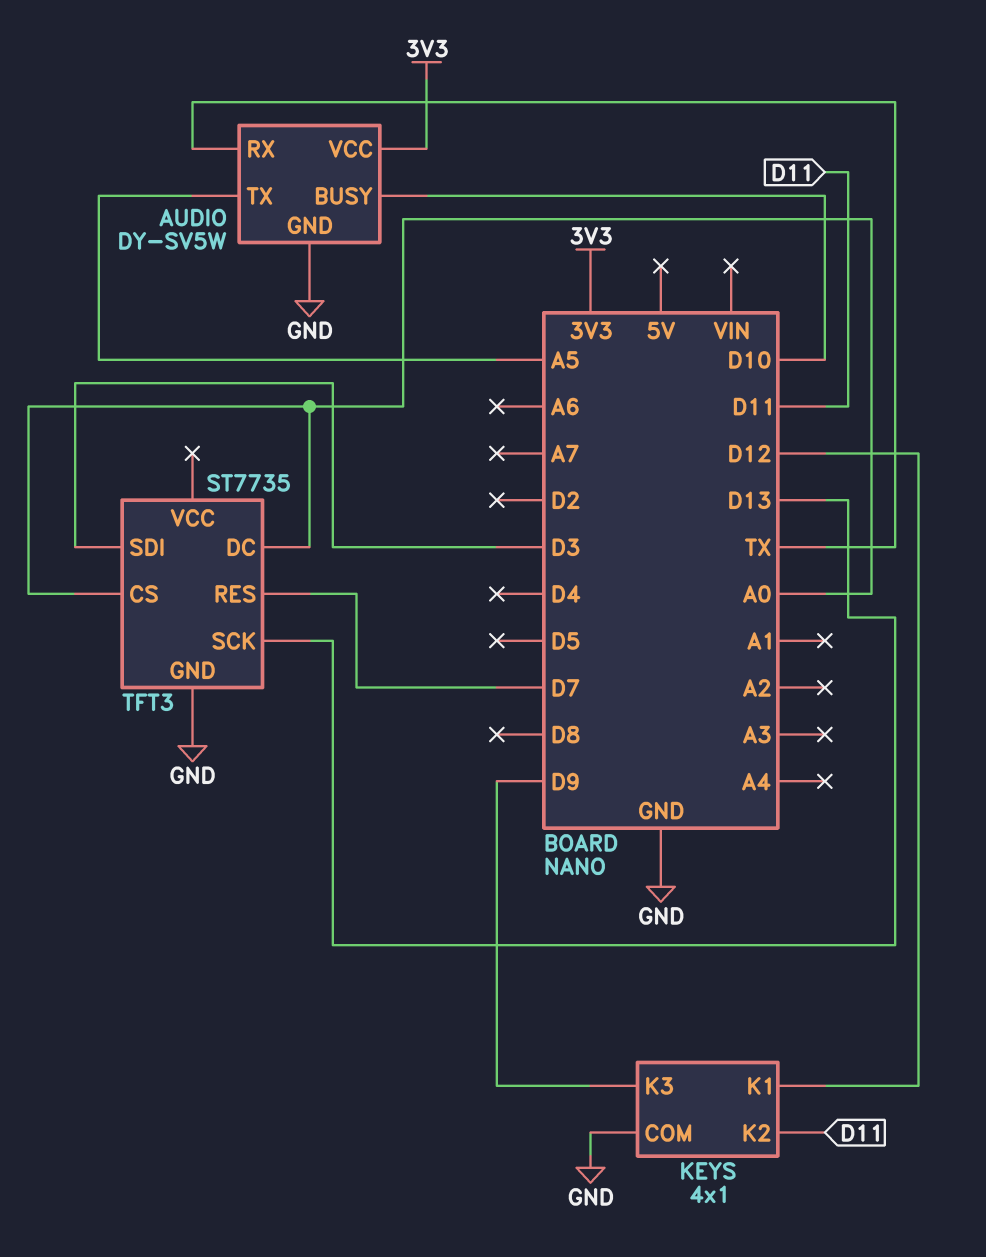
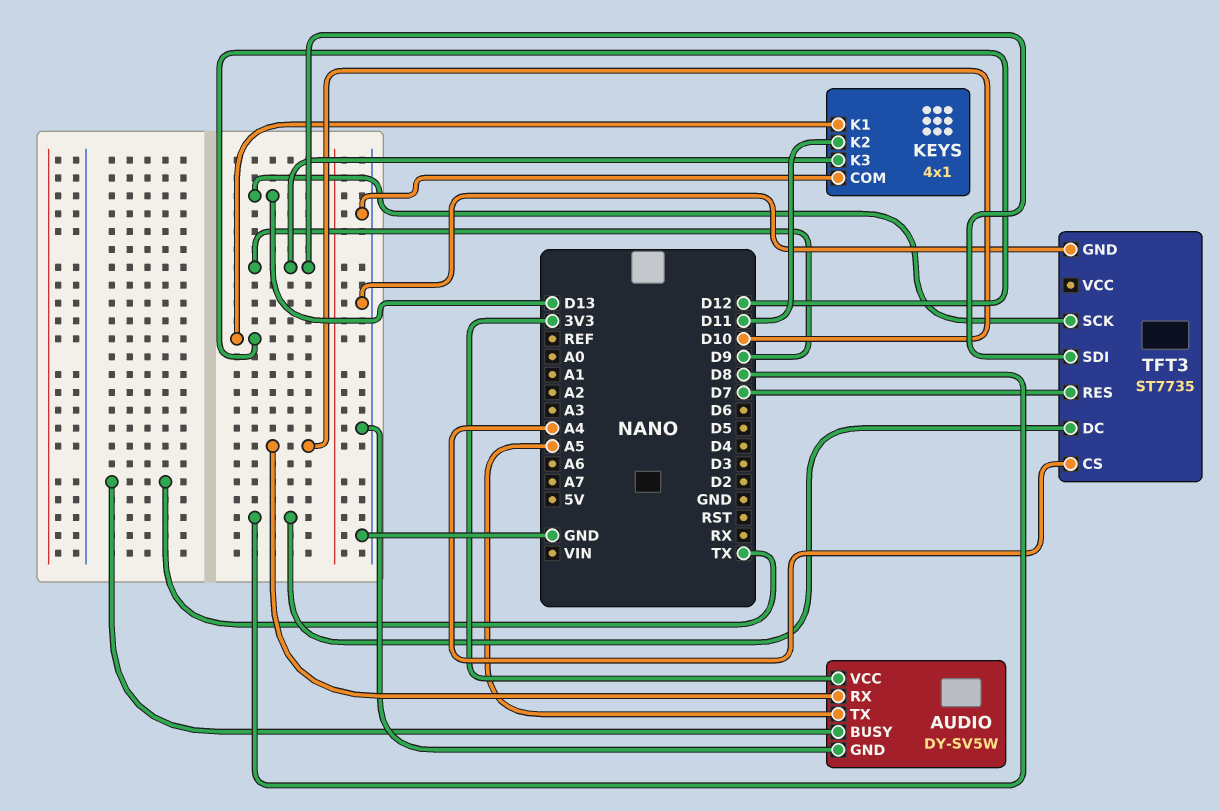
AUDIO pin BUSY: D10 -> TX
AUDIO pin RX: TX -> D10
TFT3 pin CS: A0 -> A4
TFT3 pin DC: A0 -> D8
TFT3 pin SDI: D3 -> D9

